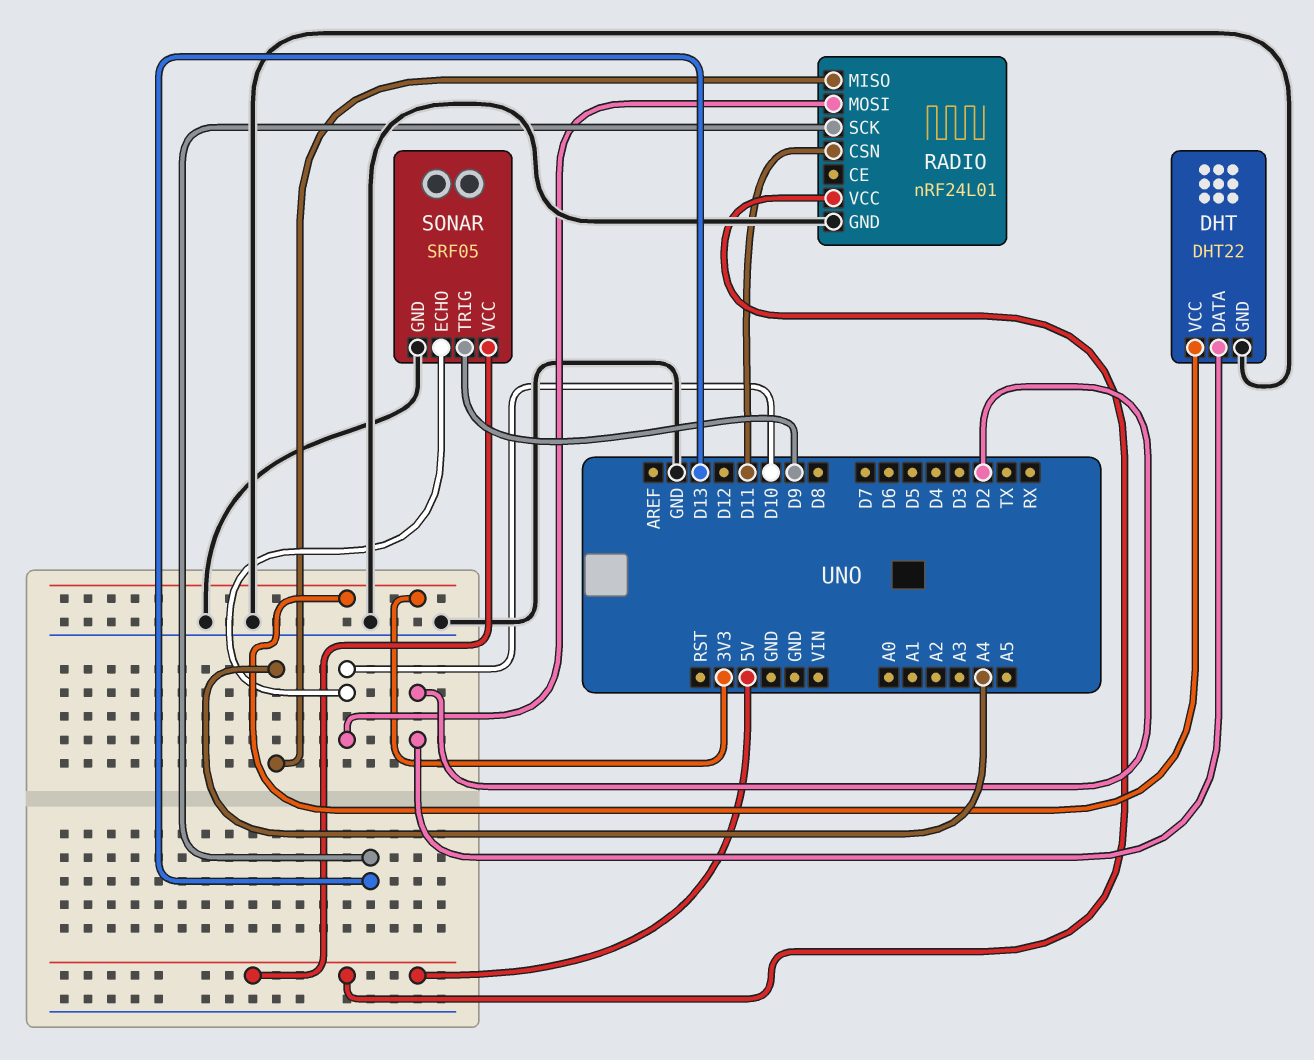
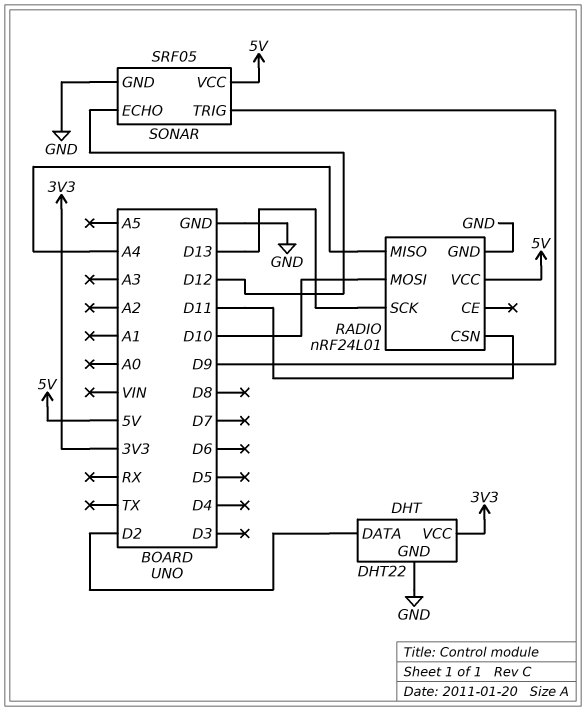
SONAR pin ECHO: D10 -> D12

